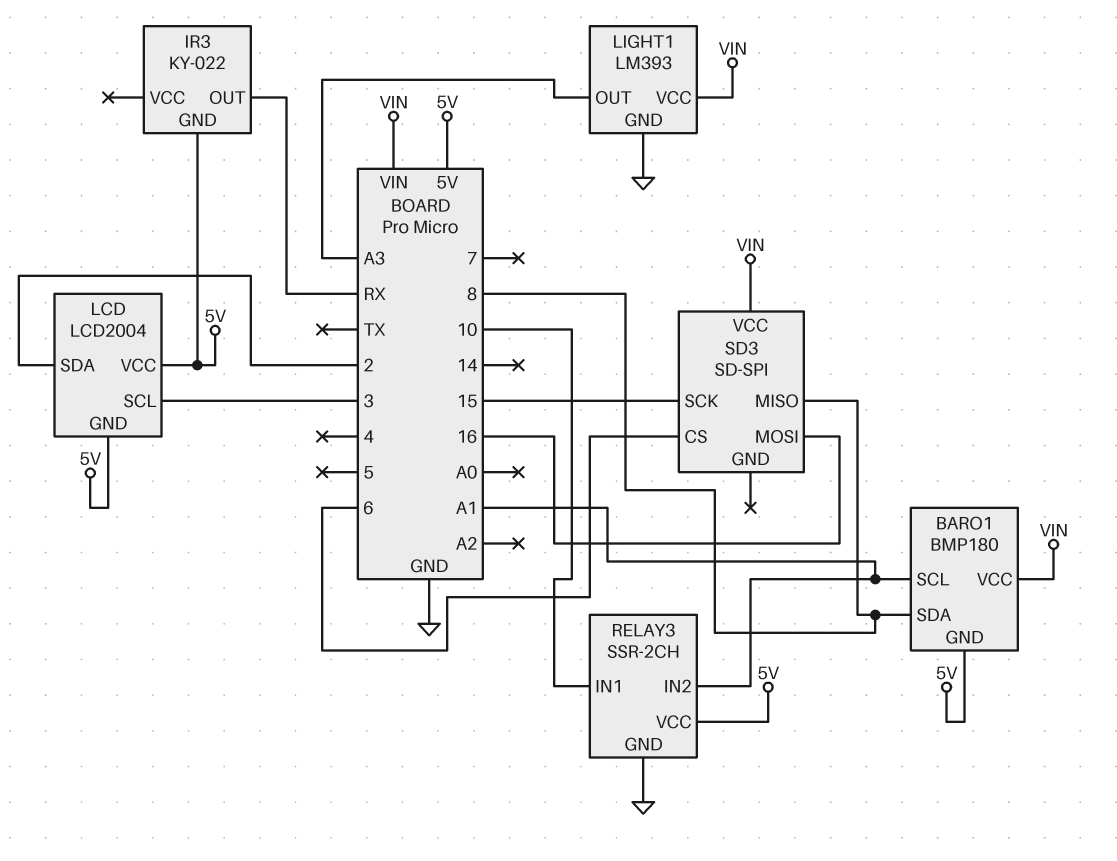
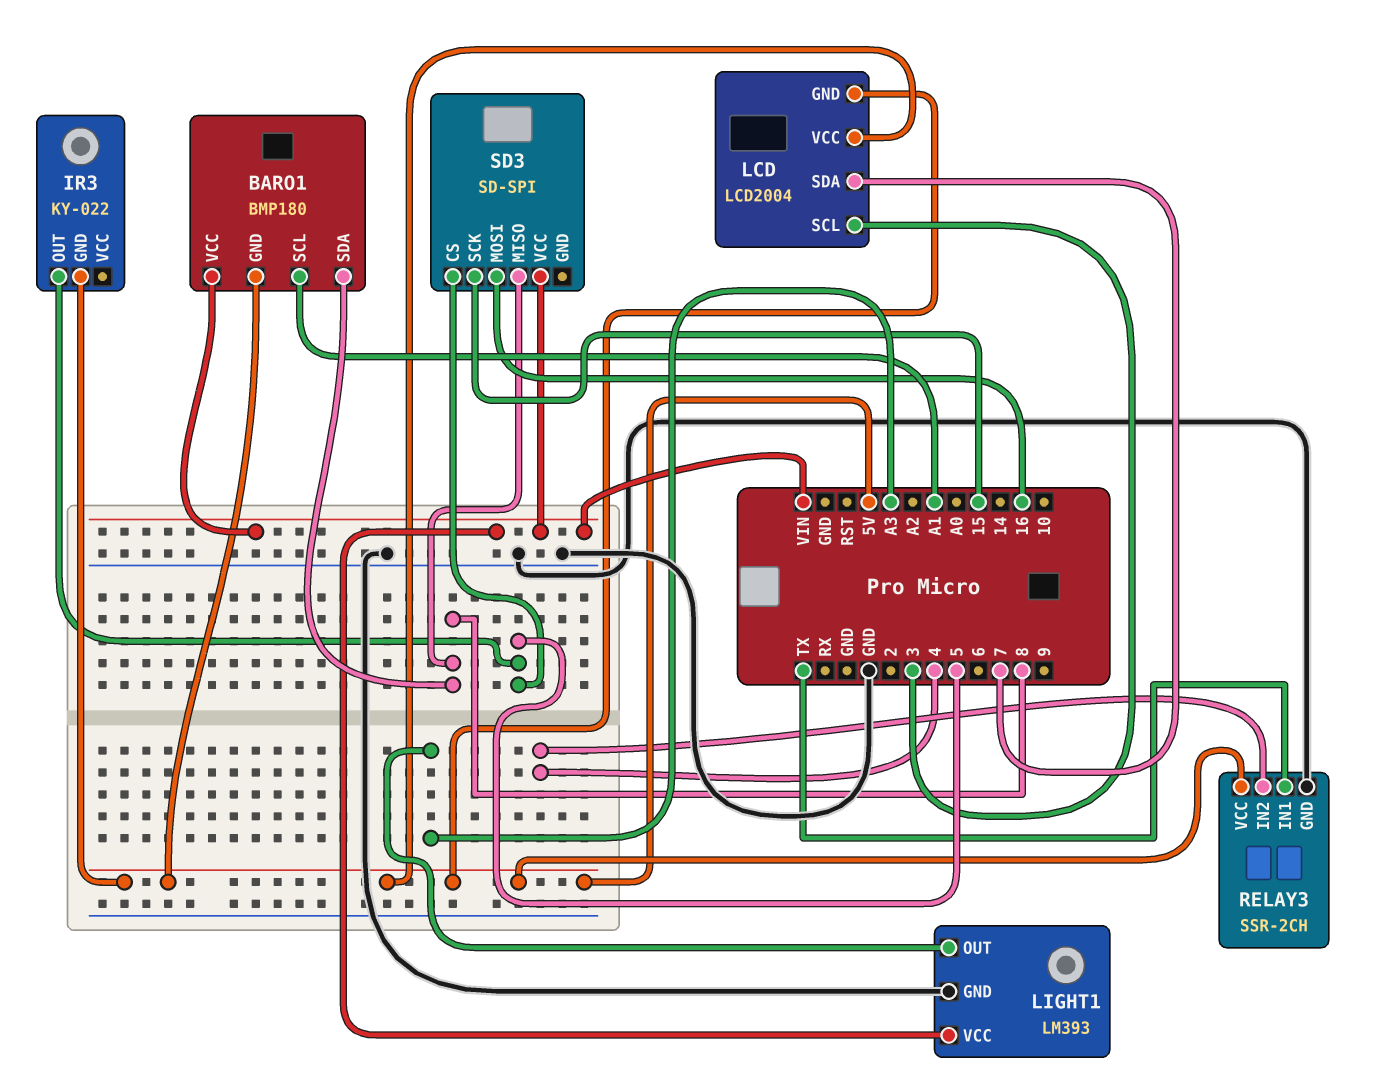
IR3 pin OUT: RX -> 5
LCD pin SDA: 2 -> 7
RELAY3 pin IN1: 10 -> TX
RELAY3 pin IN2: A1 -> 4
SD3 pin CS: 6 -> 5

